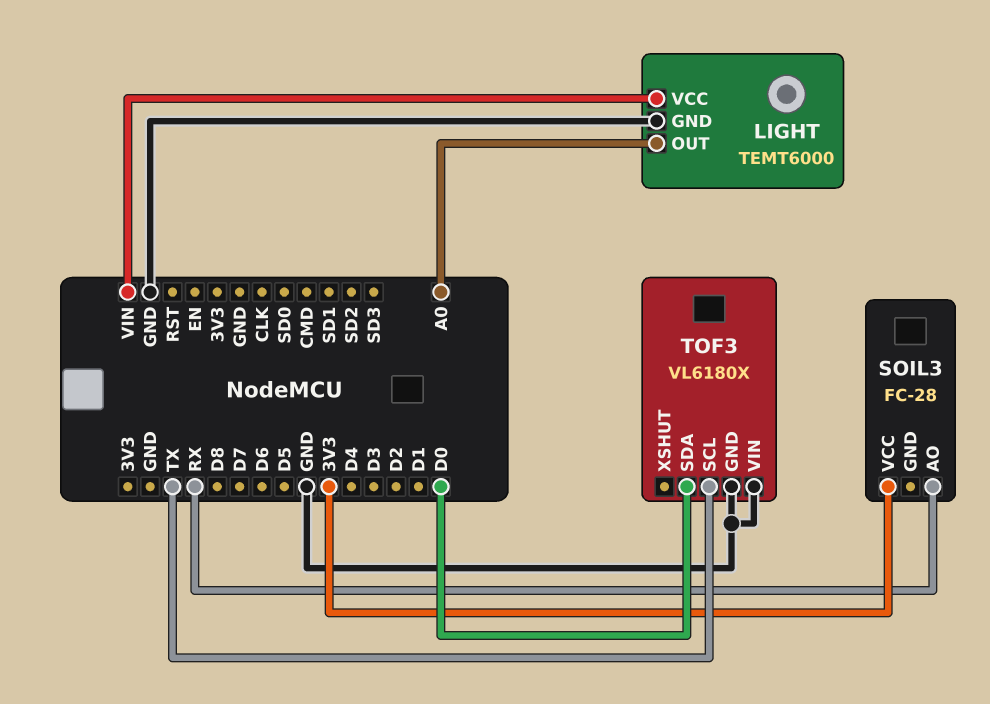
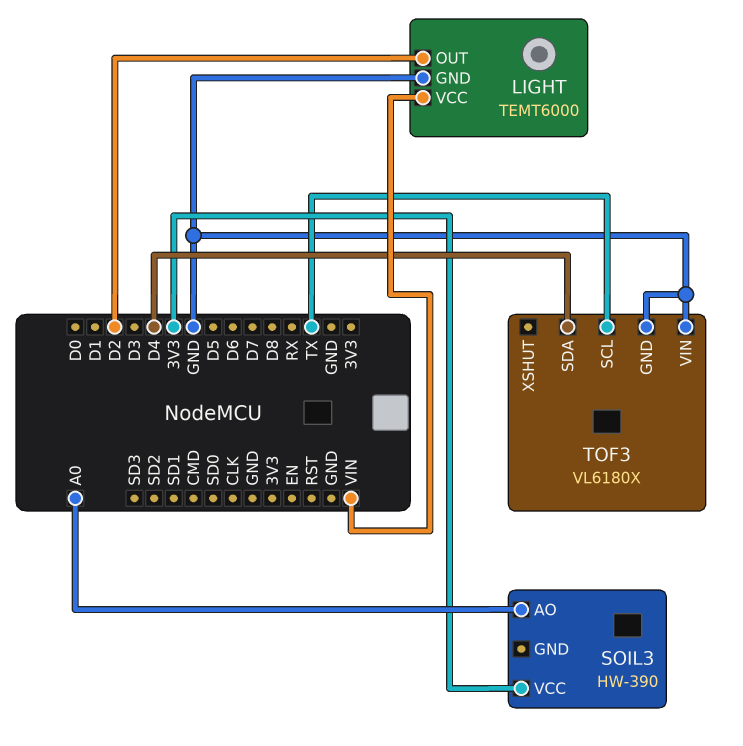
LIGHT pin OUT: A0 -> D2
SOIL3: FC-28 -> HW-390
SOIL3 pin AO: RX -> A0
TOF3 pin SDA: D0 -> D4

